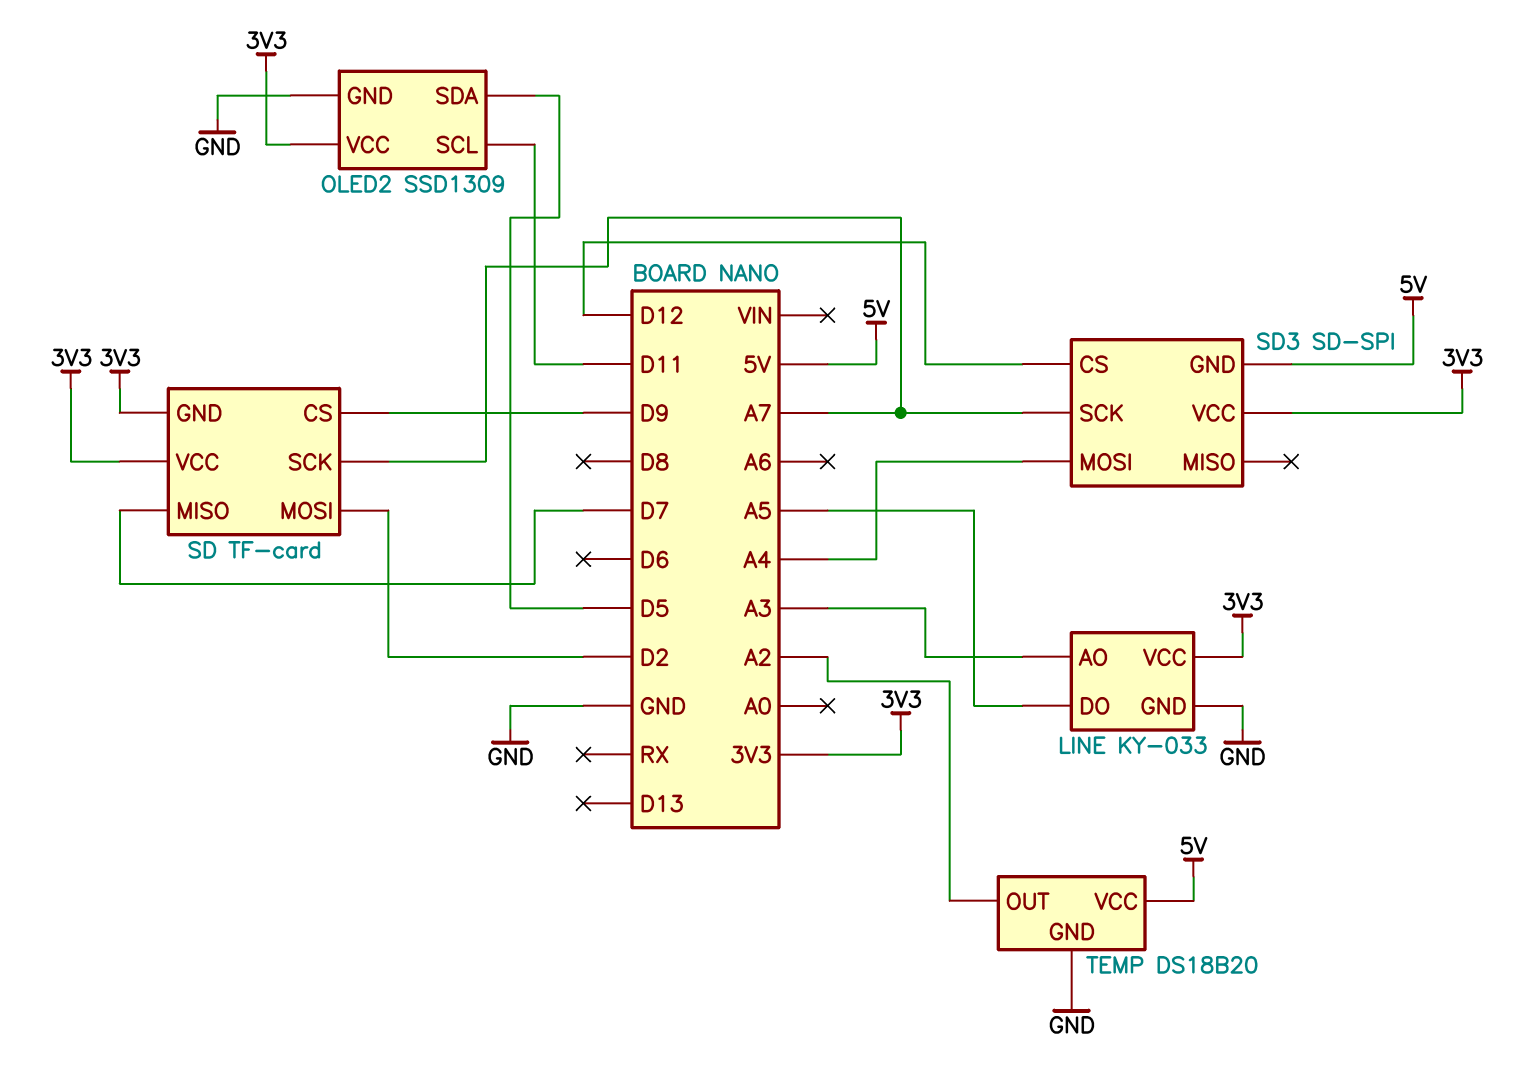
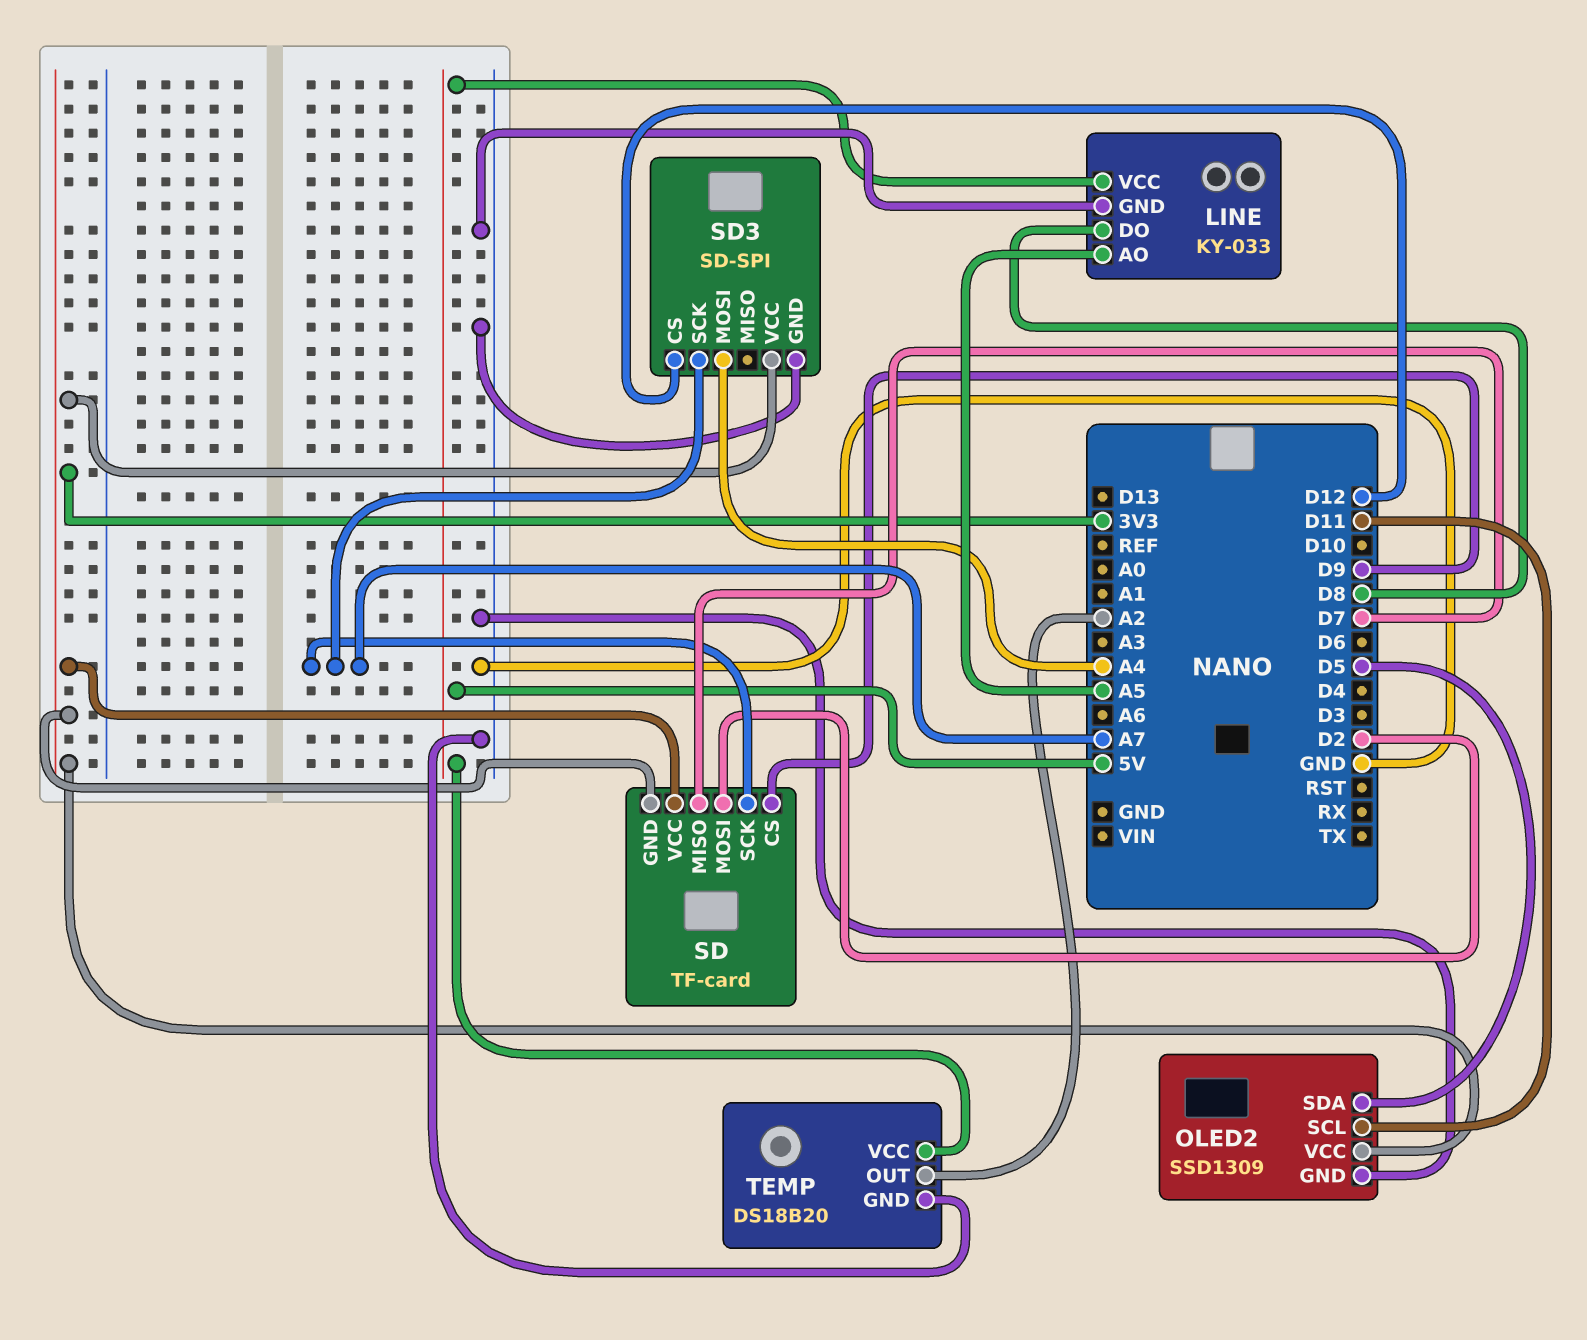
LINE pin AO: A3 -> A5
LINE pin DO: A5 -> D8
LINE pin VCC: 3V3 -> 5V
SD3 pin GND: 5V -> GND

